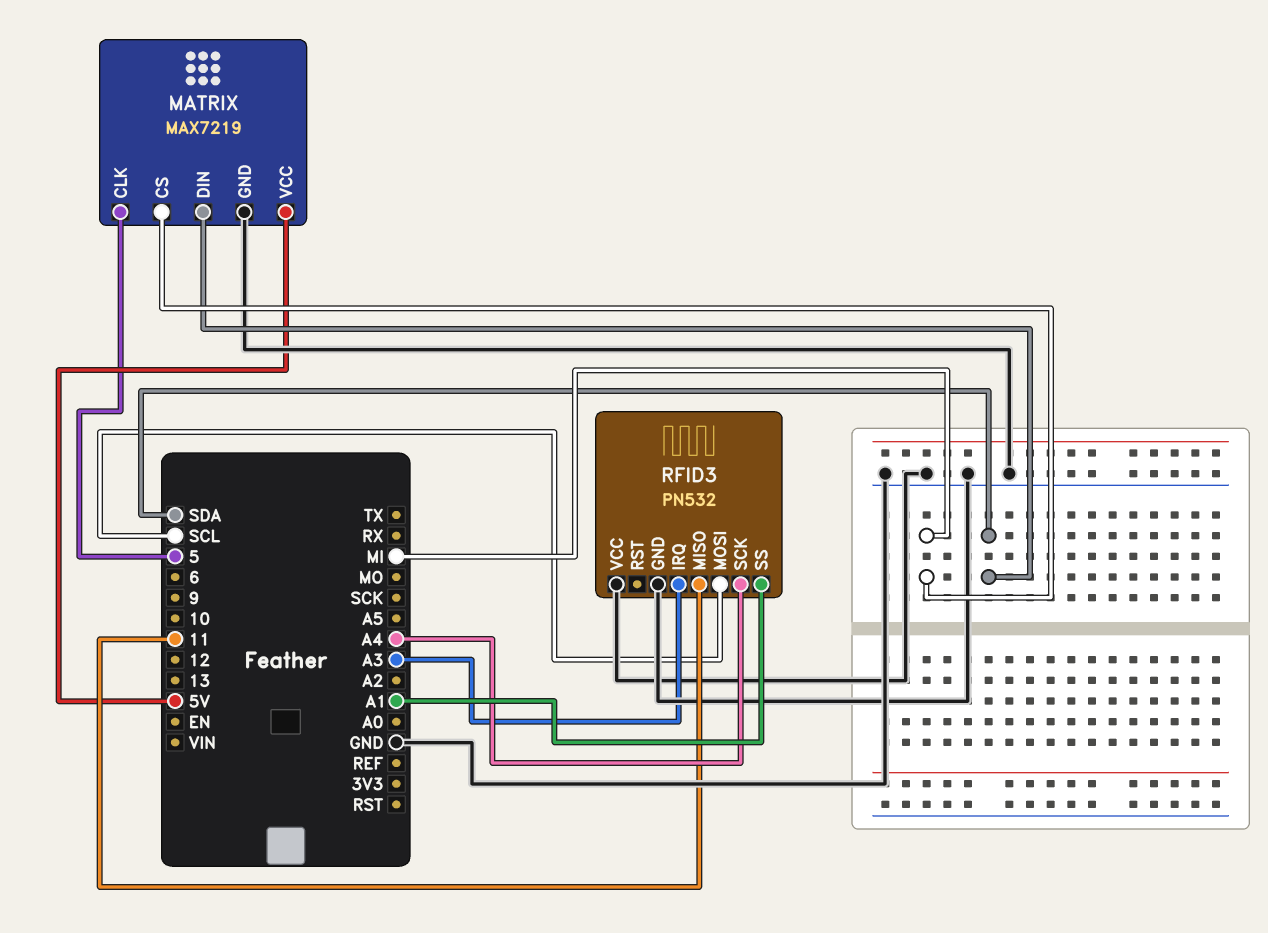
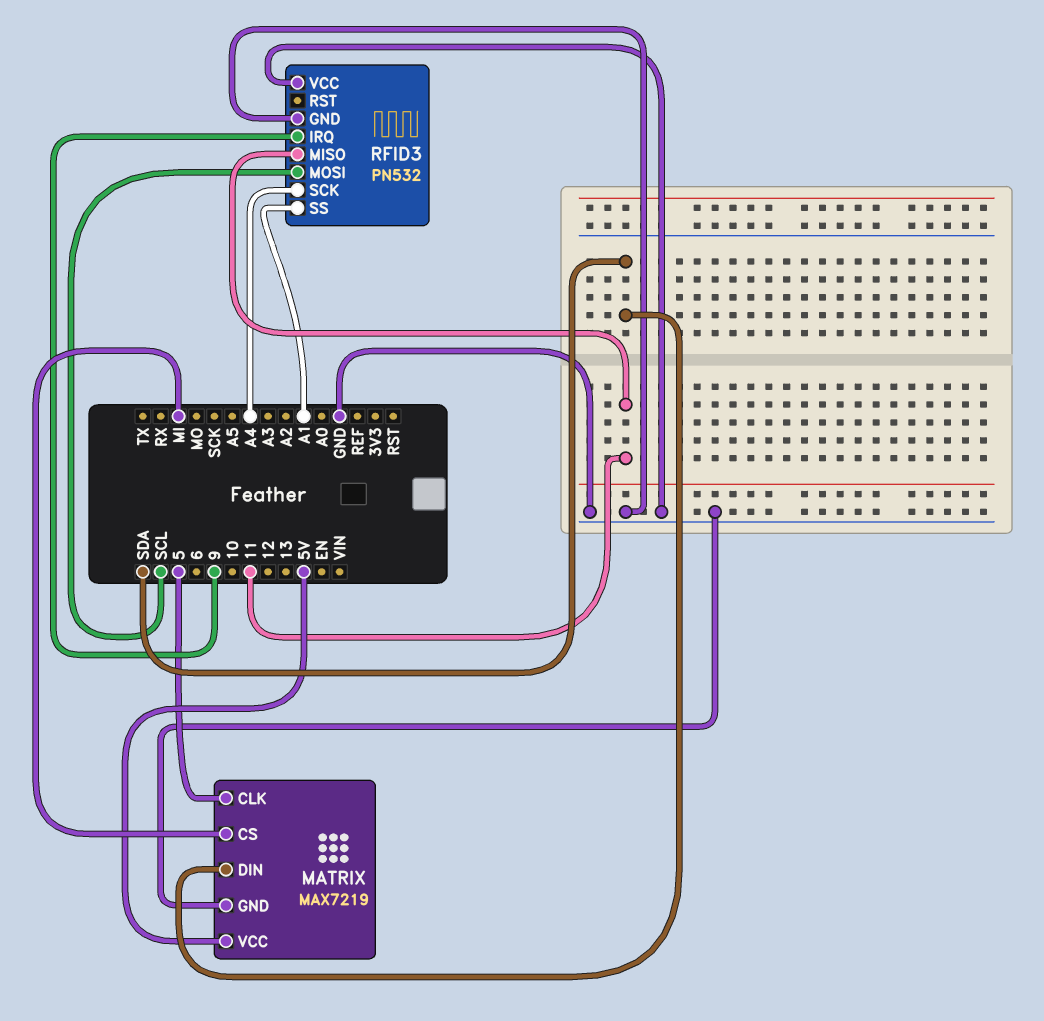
RFID3 pin IRQ: A3 -> 9

